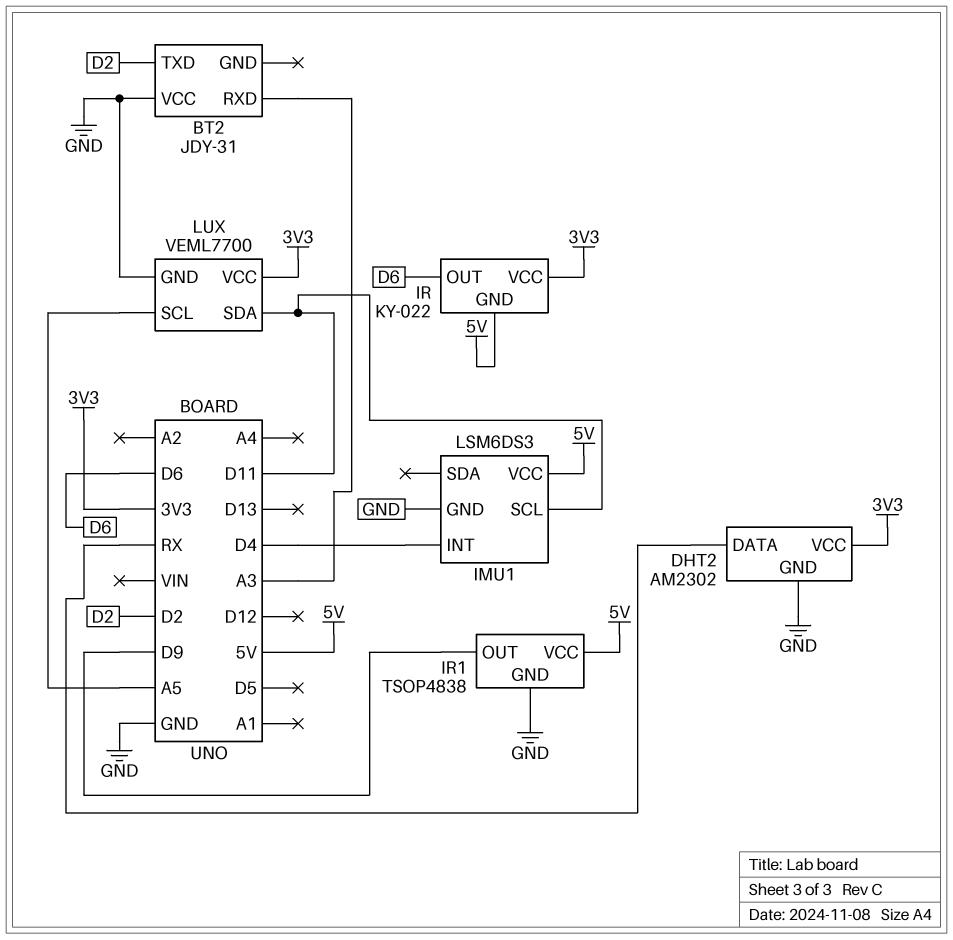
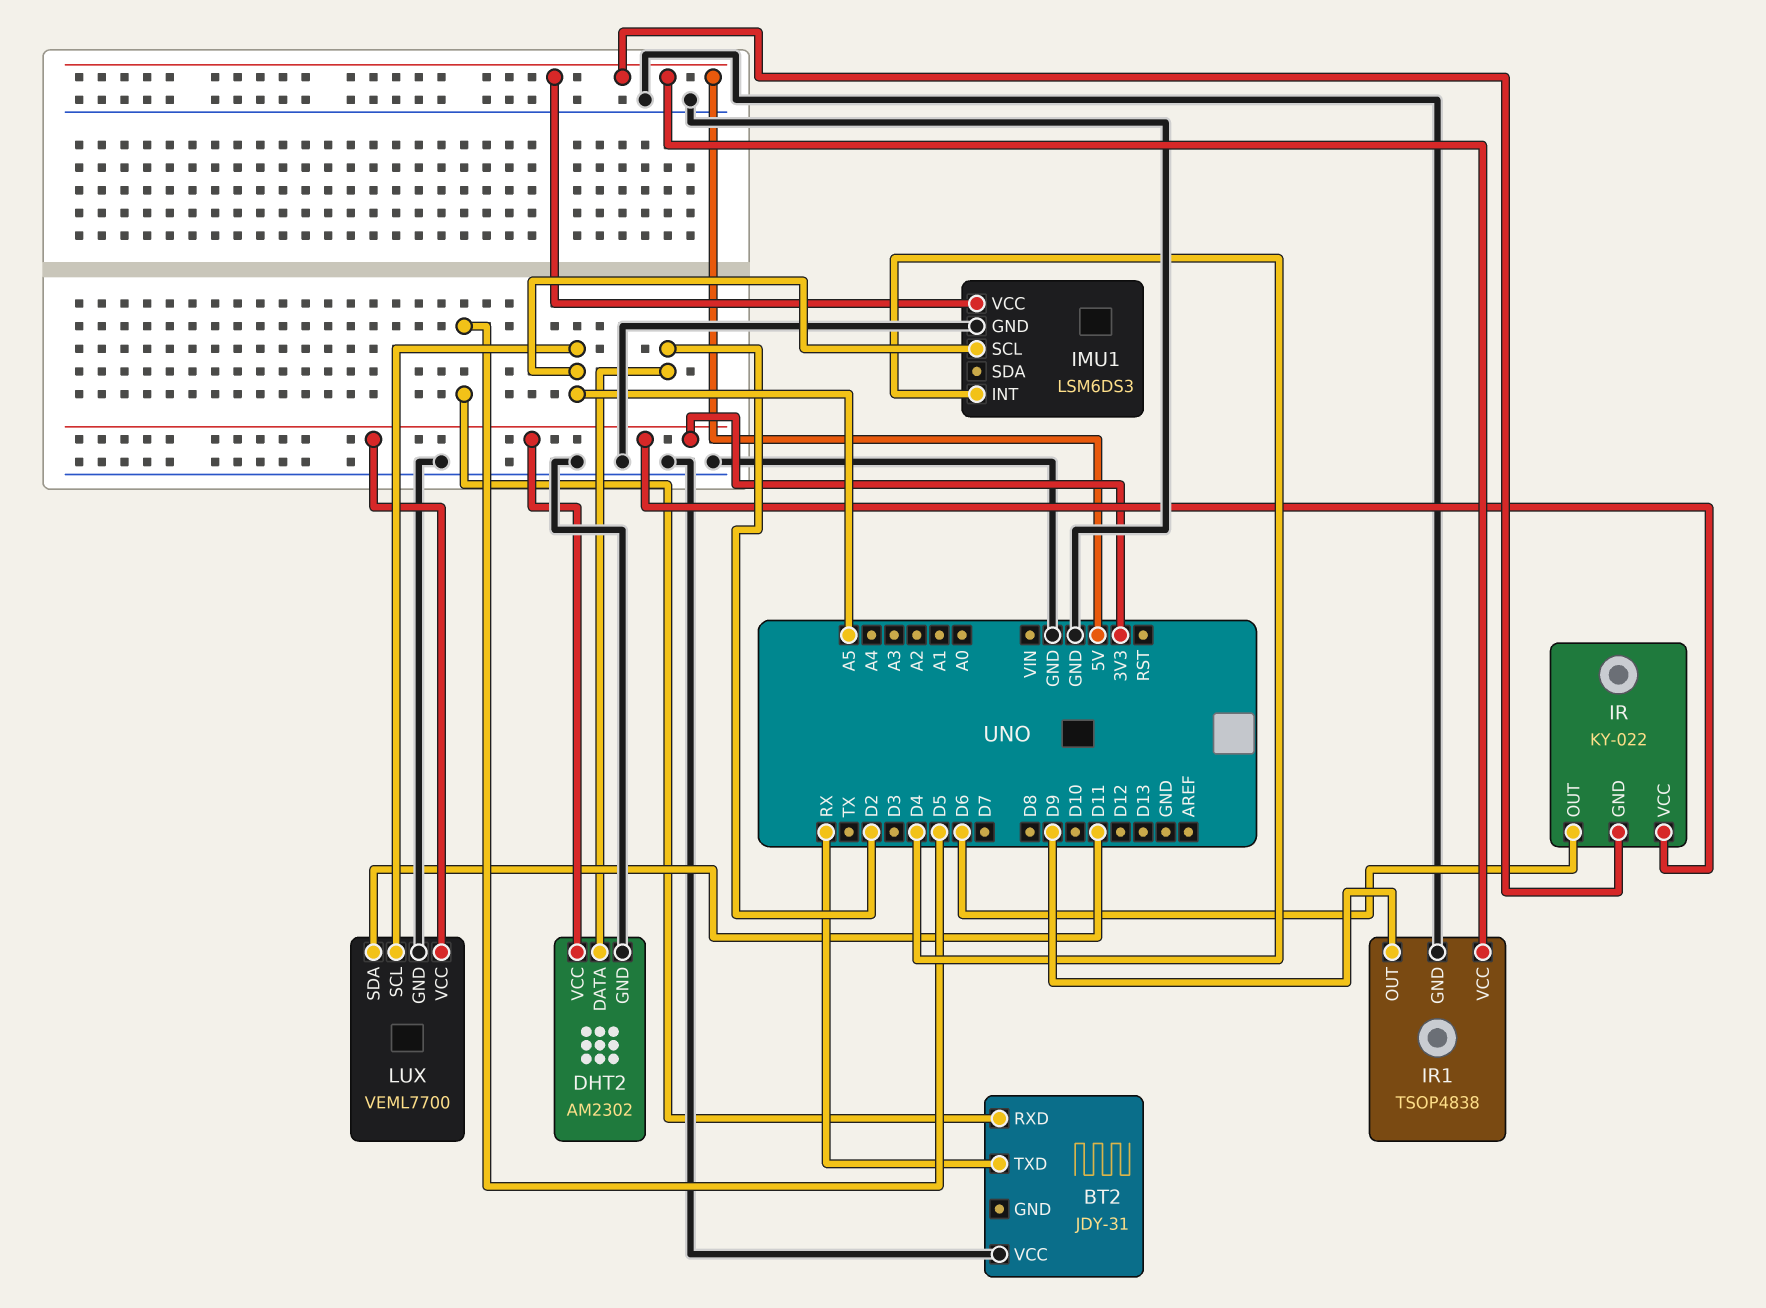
BT2 pin RXD: A3 -> D5
BT2 pin TXD: D2 -> RX
DHT2 pin DATA: RX -> D2
IMU1 pin SCL: D11 -> A5

